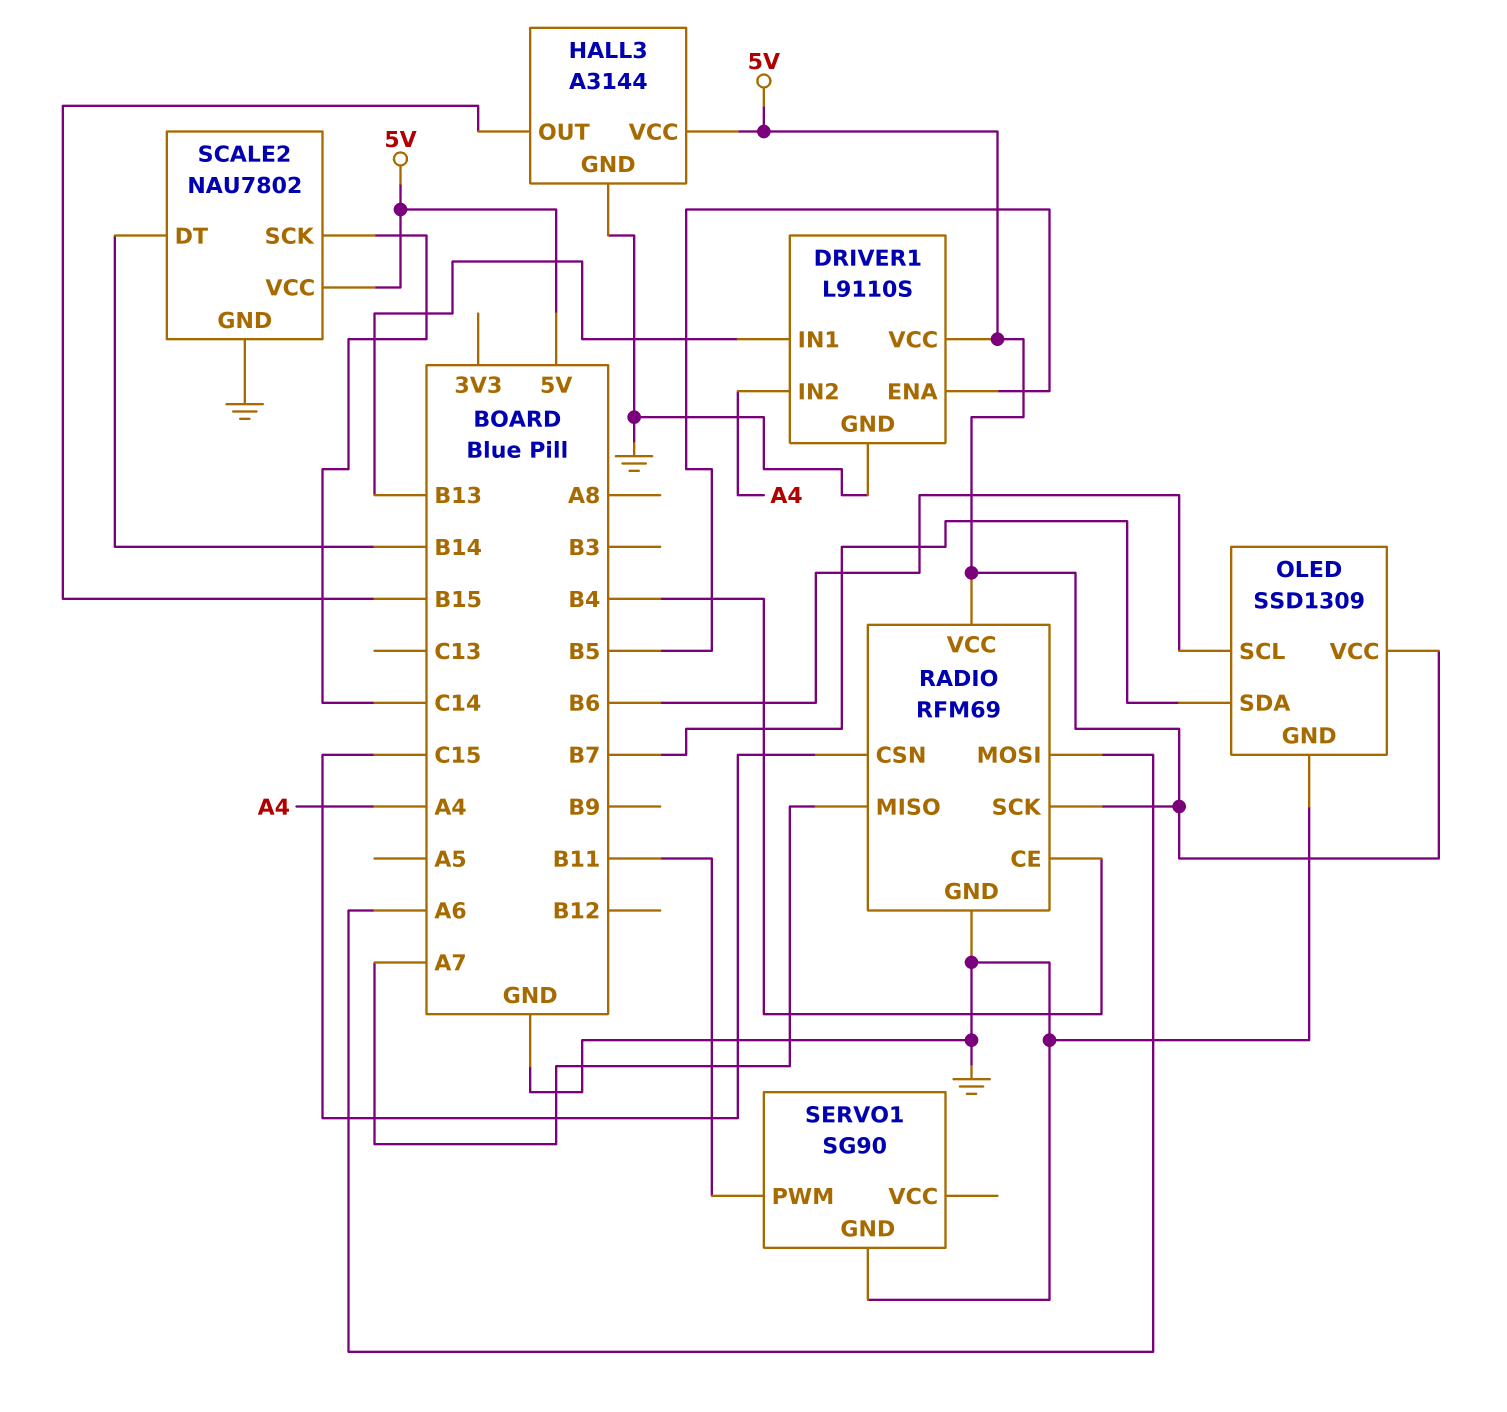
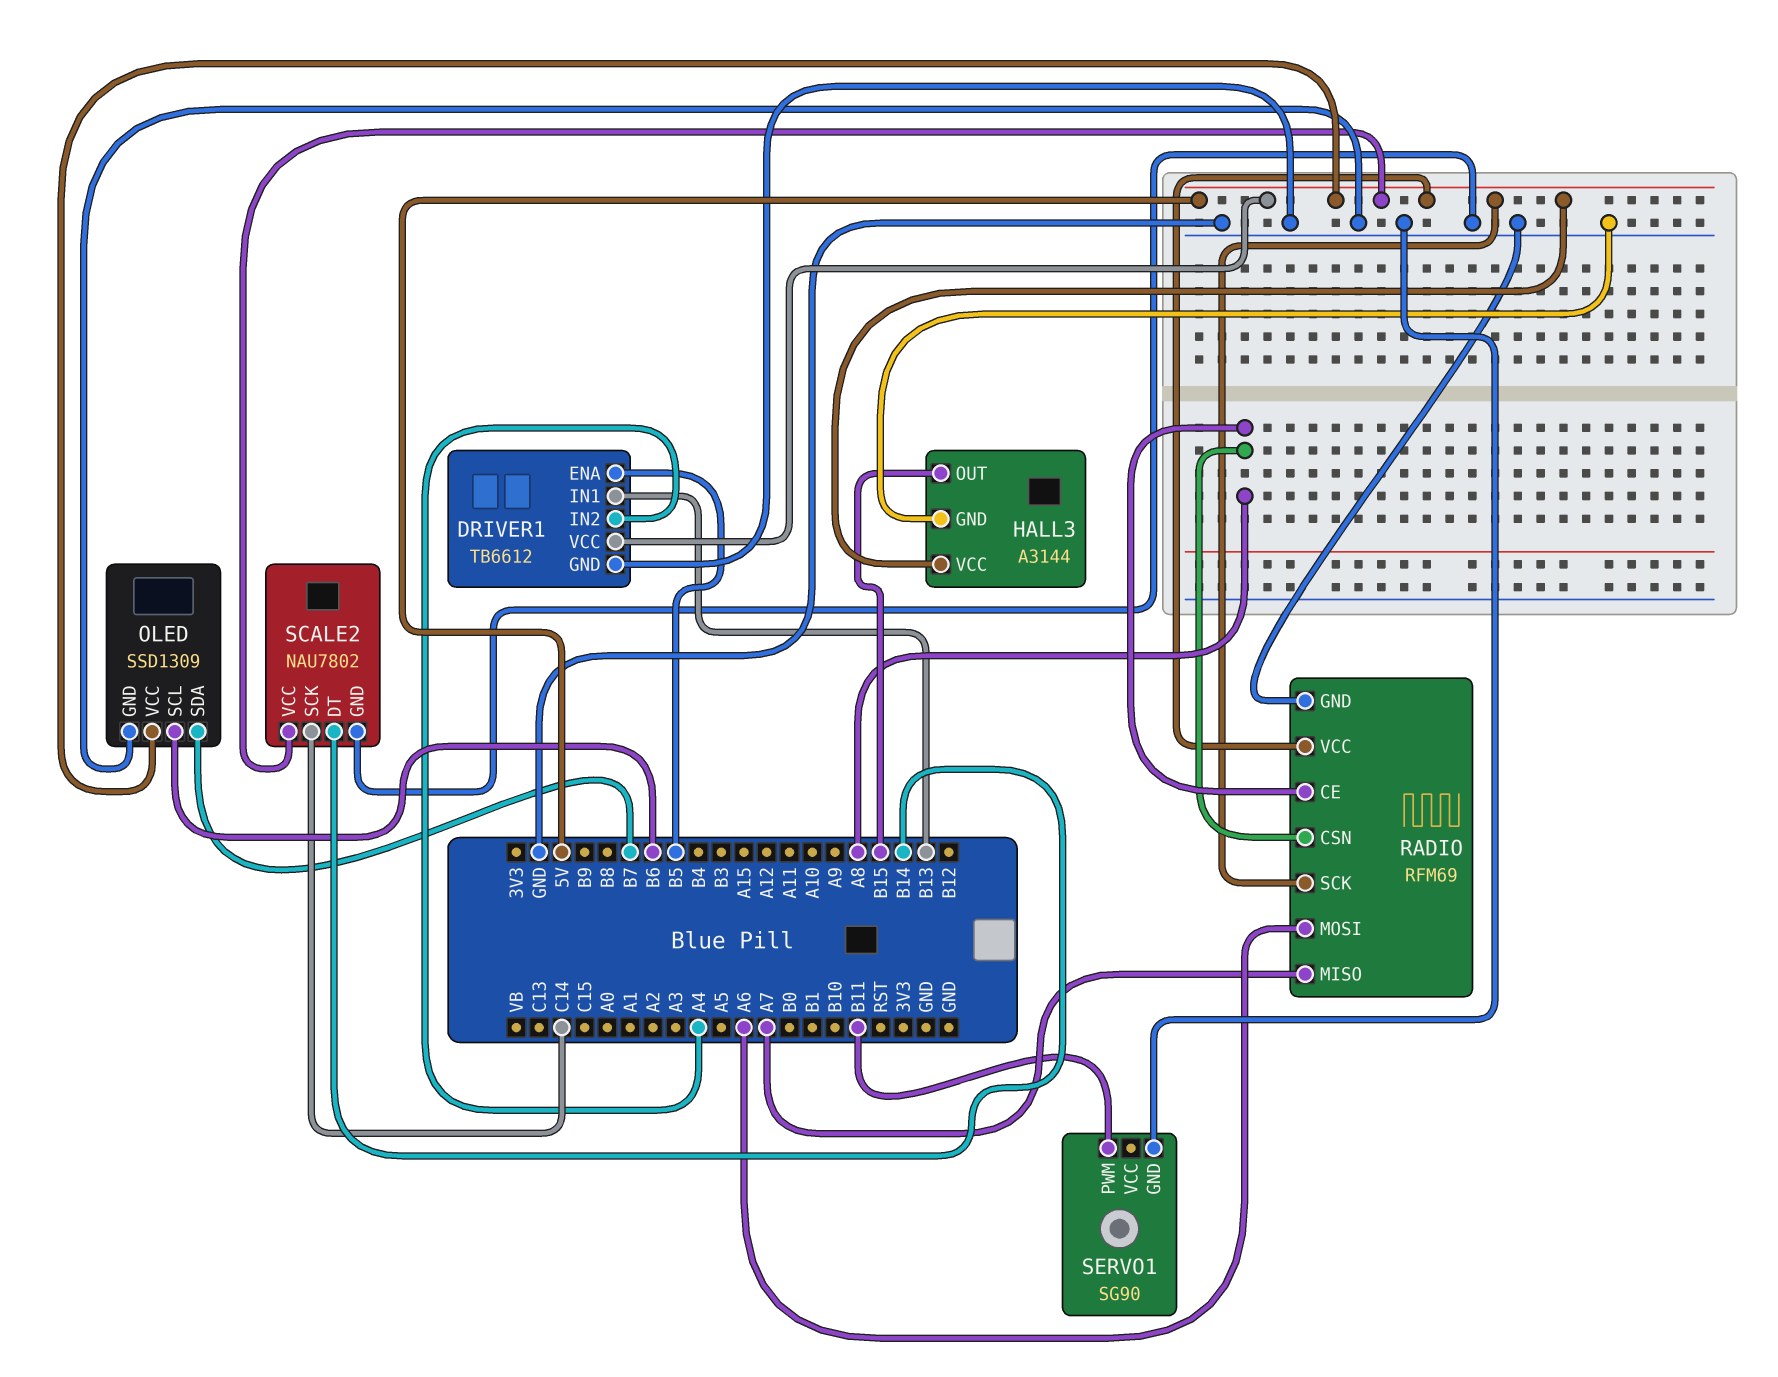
DRIVER1: L9110S -> TB6612
RADIO pin CE: B4 -> A8
RADIO pin CSN: C15 -> A8

